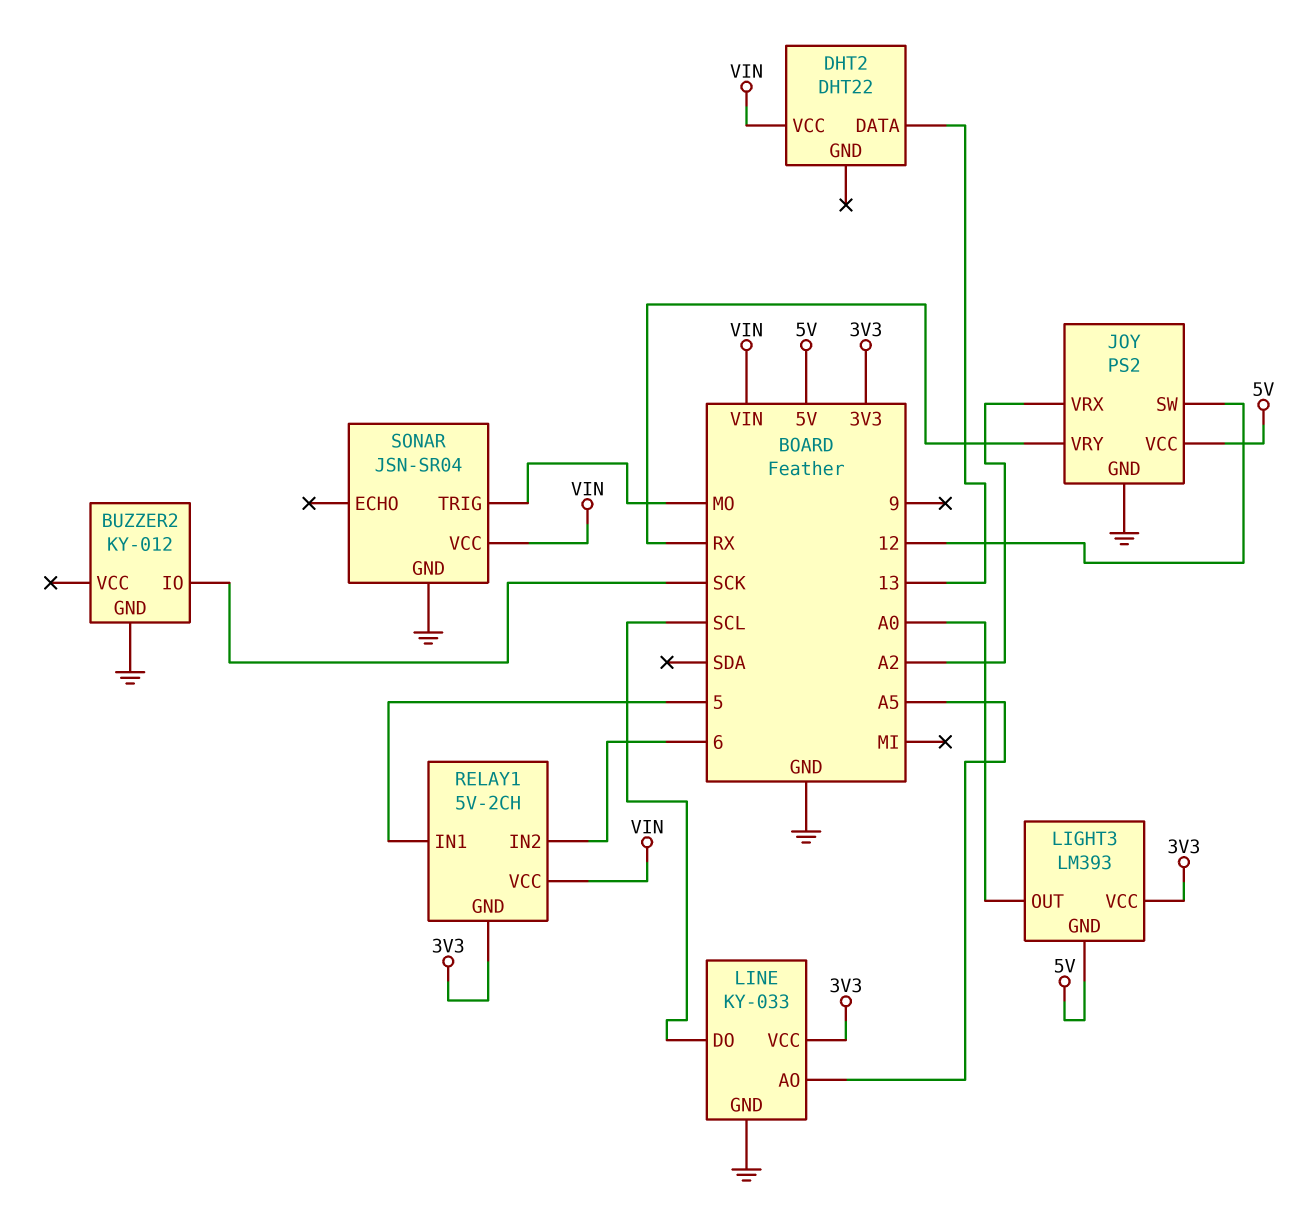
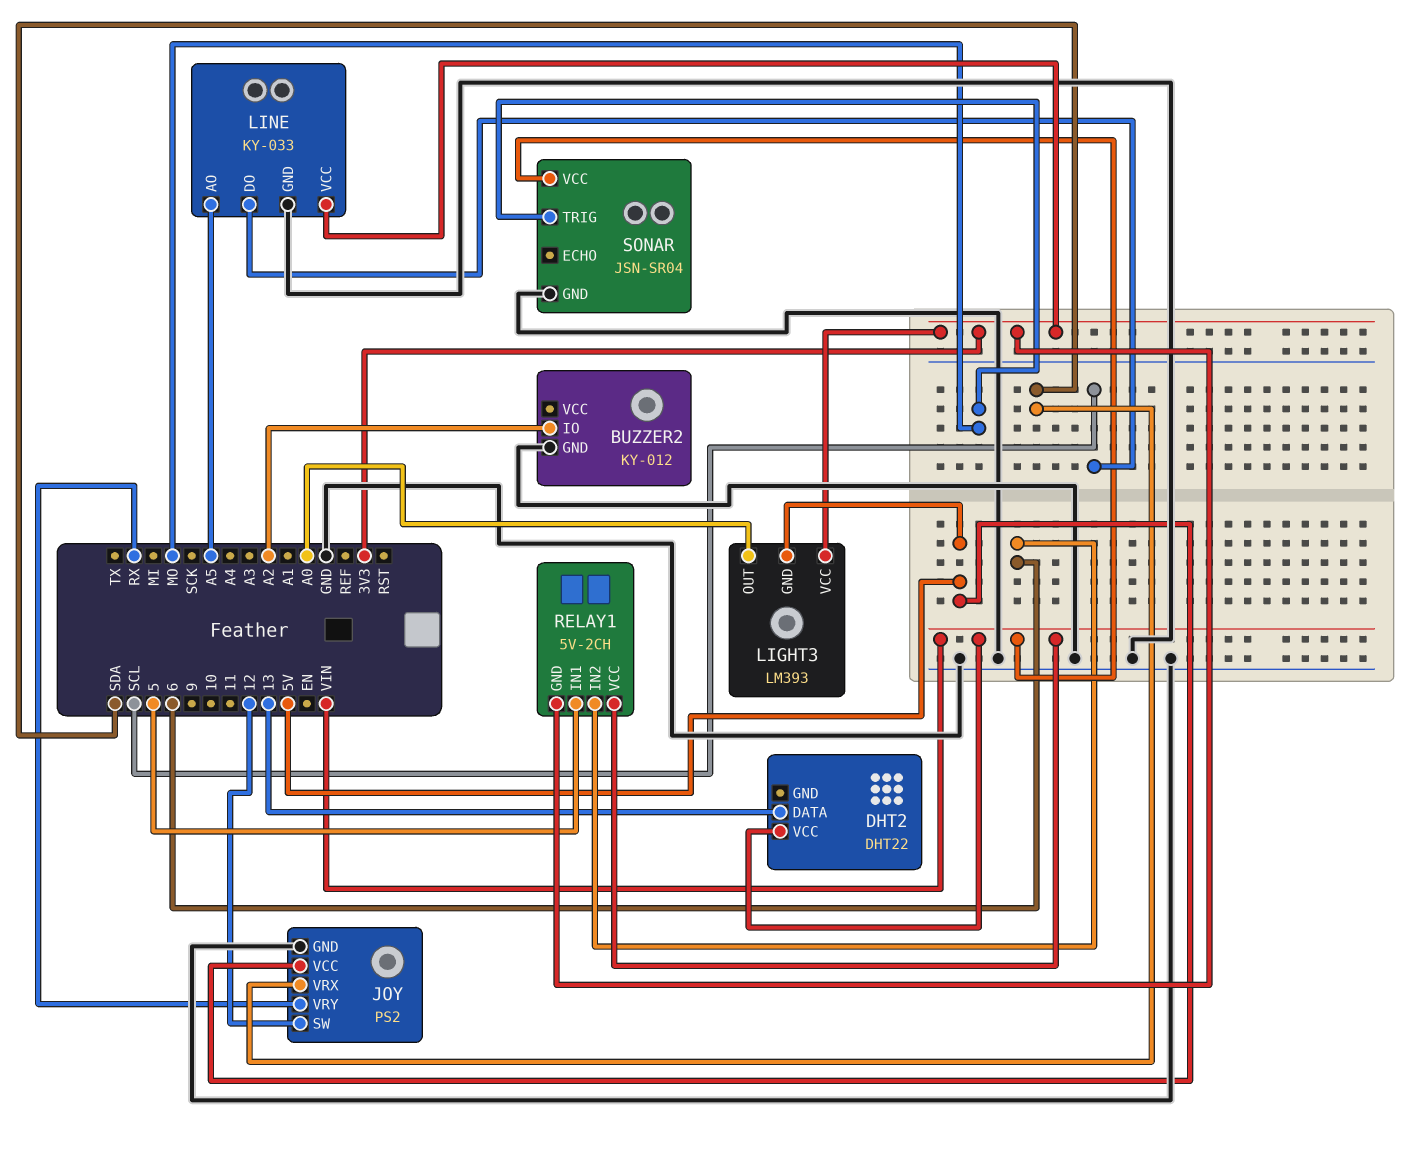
BUZZER2 pin IO: SCK -> A2
JOY pin VRX: A2 -> SDA

